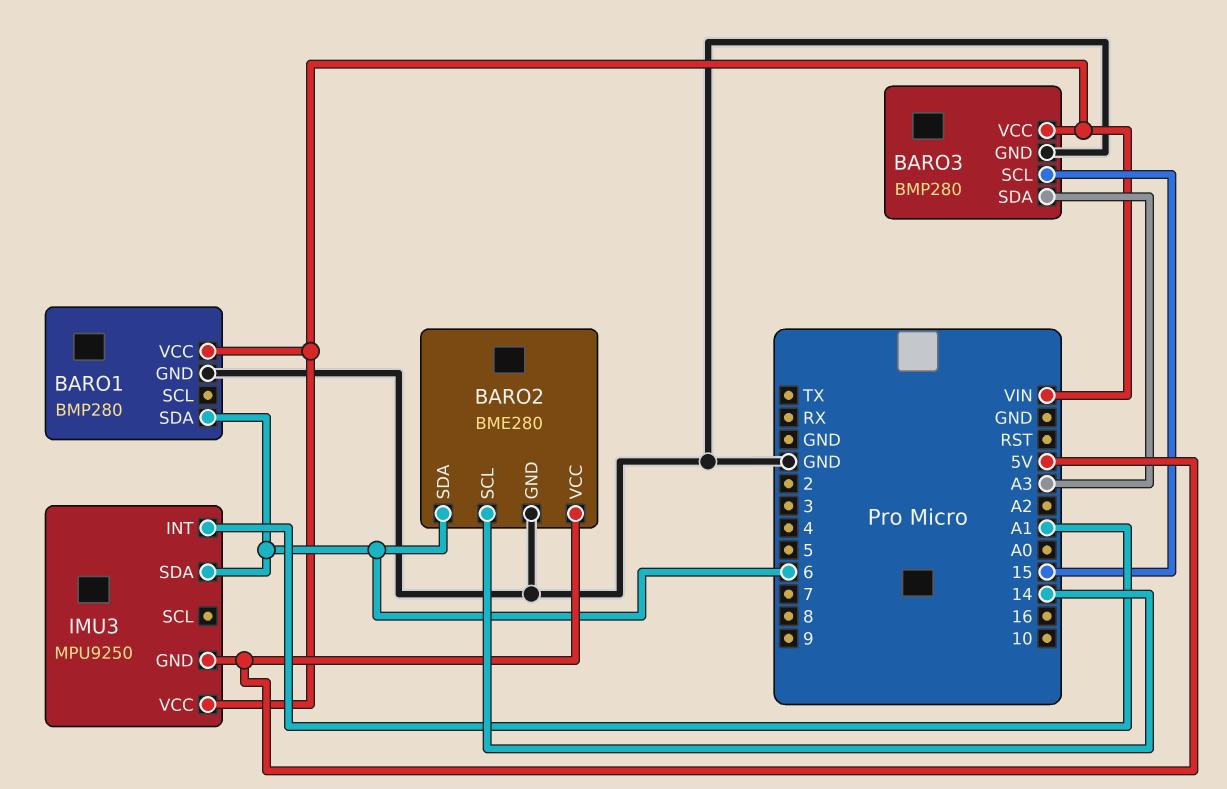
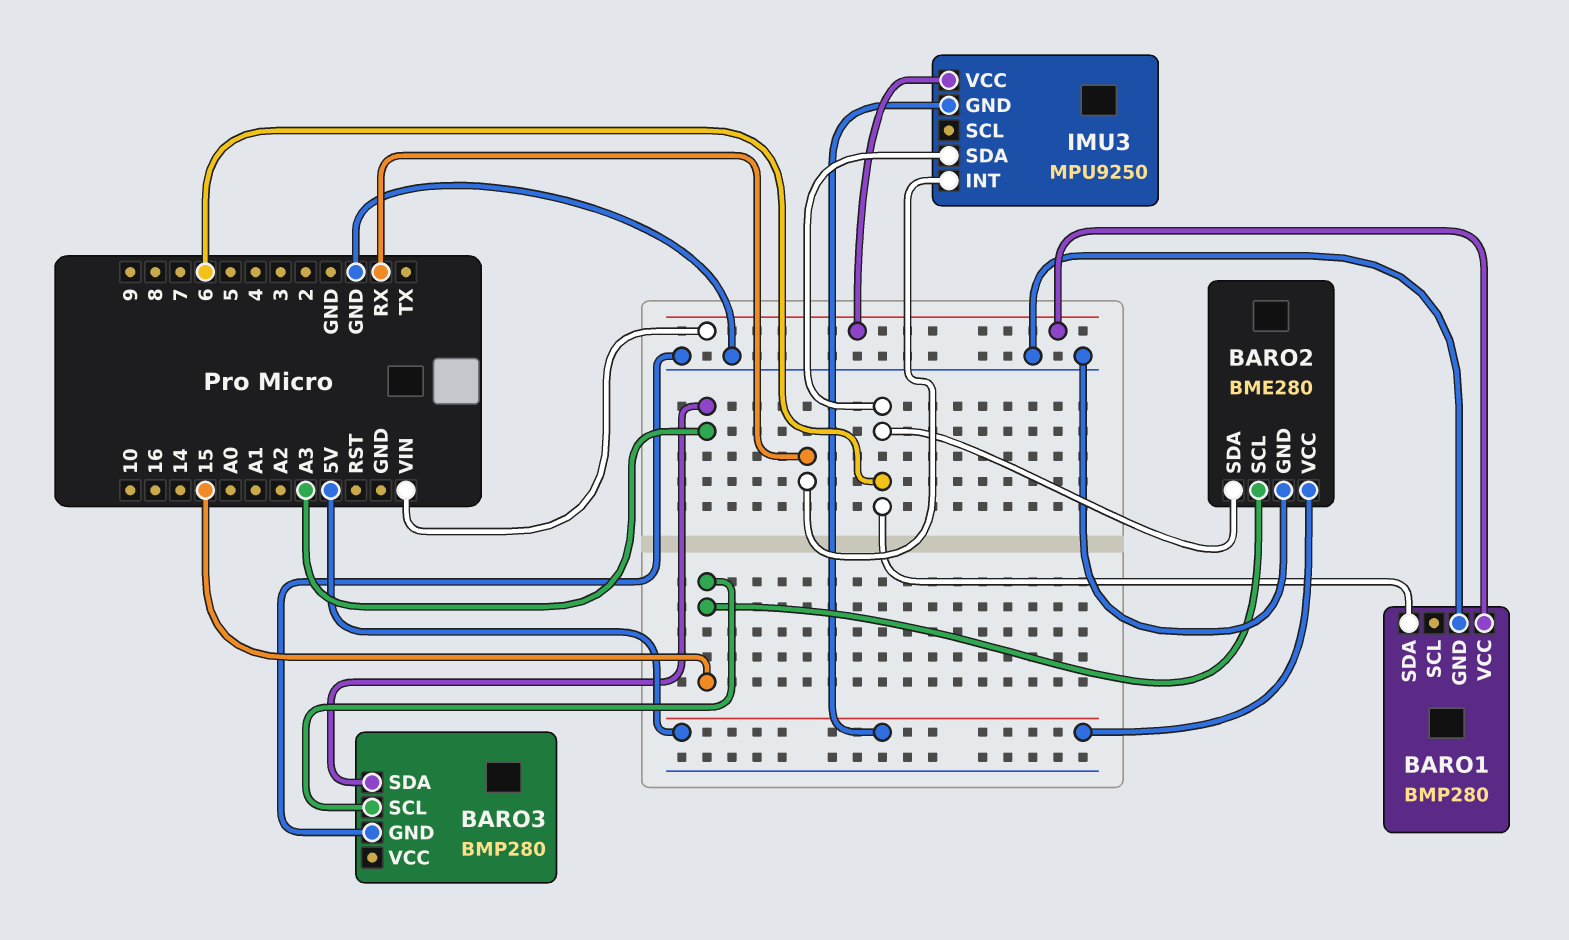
BARO2 pin SCL: 14 -> 15
BARO3 pin VCC: VIN -> none
IMU3 pin INT: A1 -> RX

